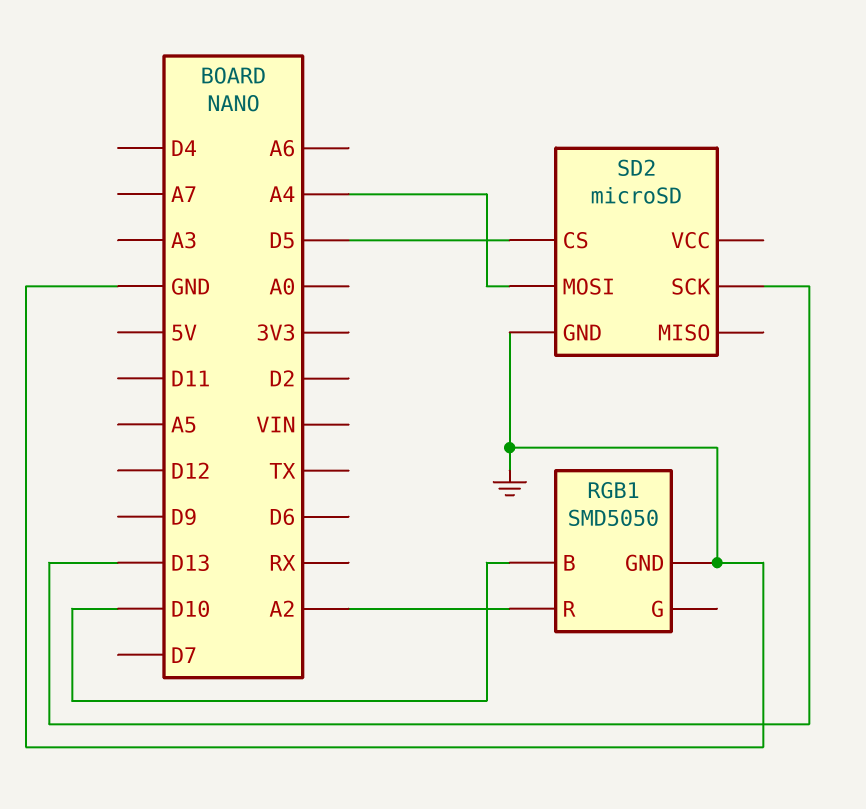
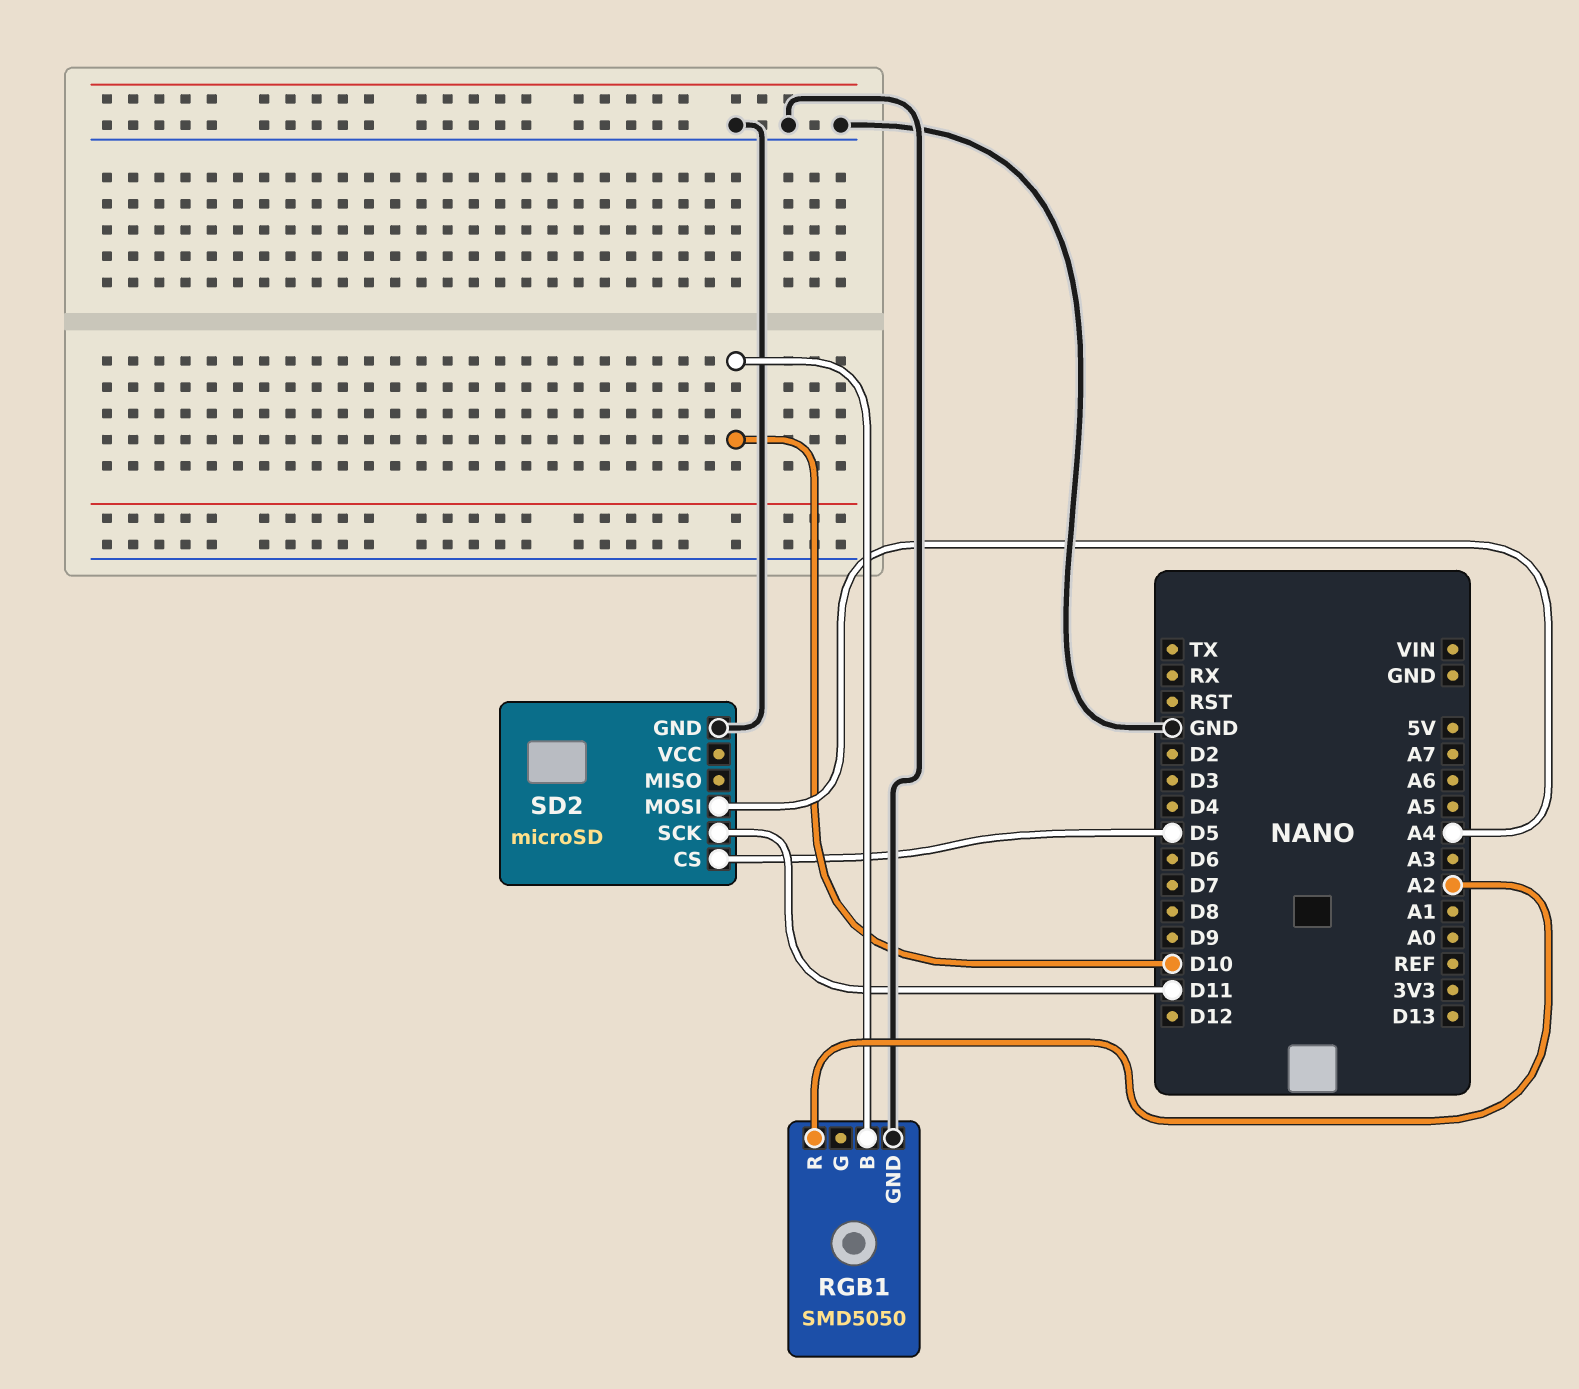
SD2 pin SCK: D13 -> D11

